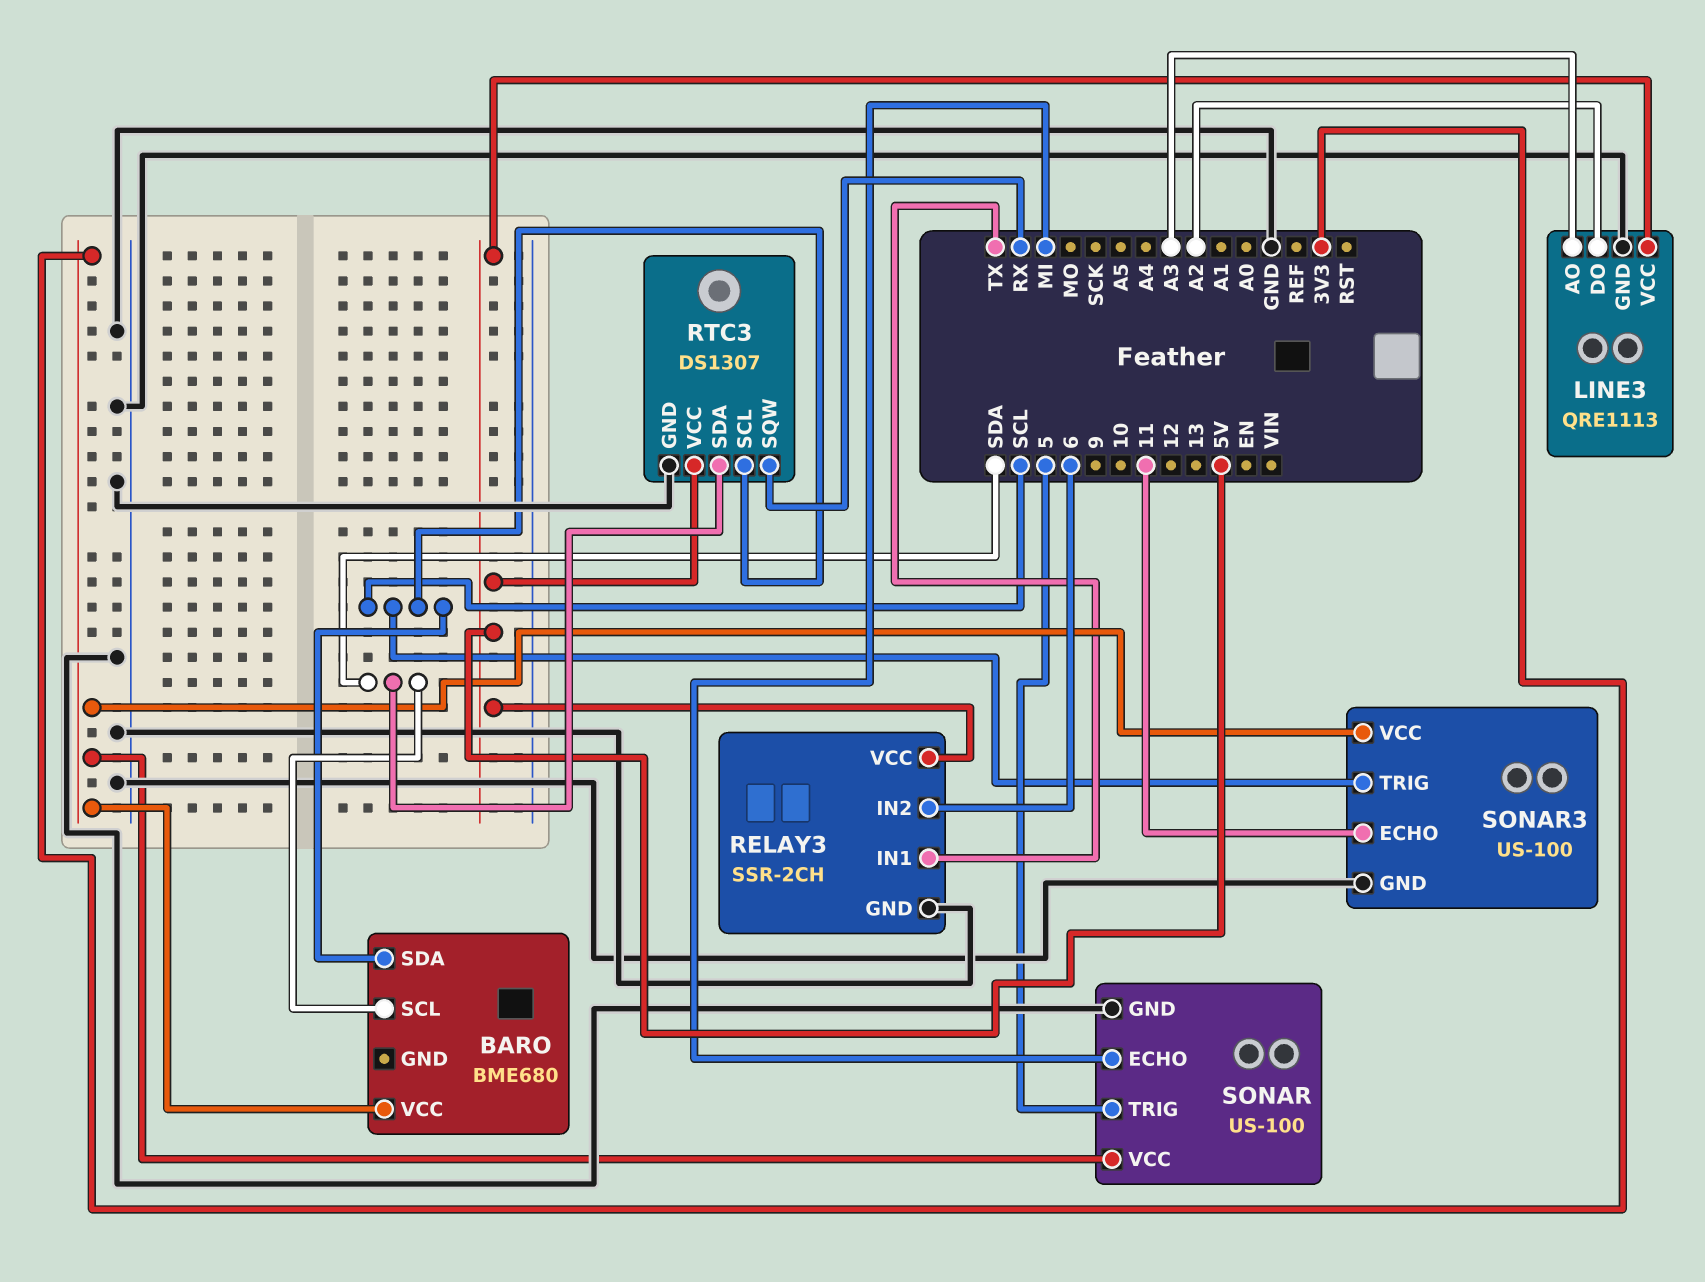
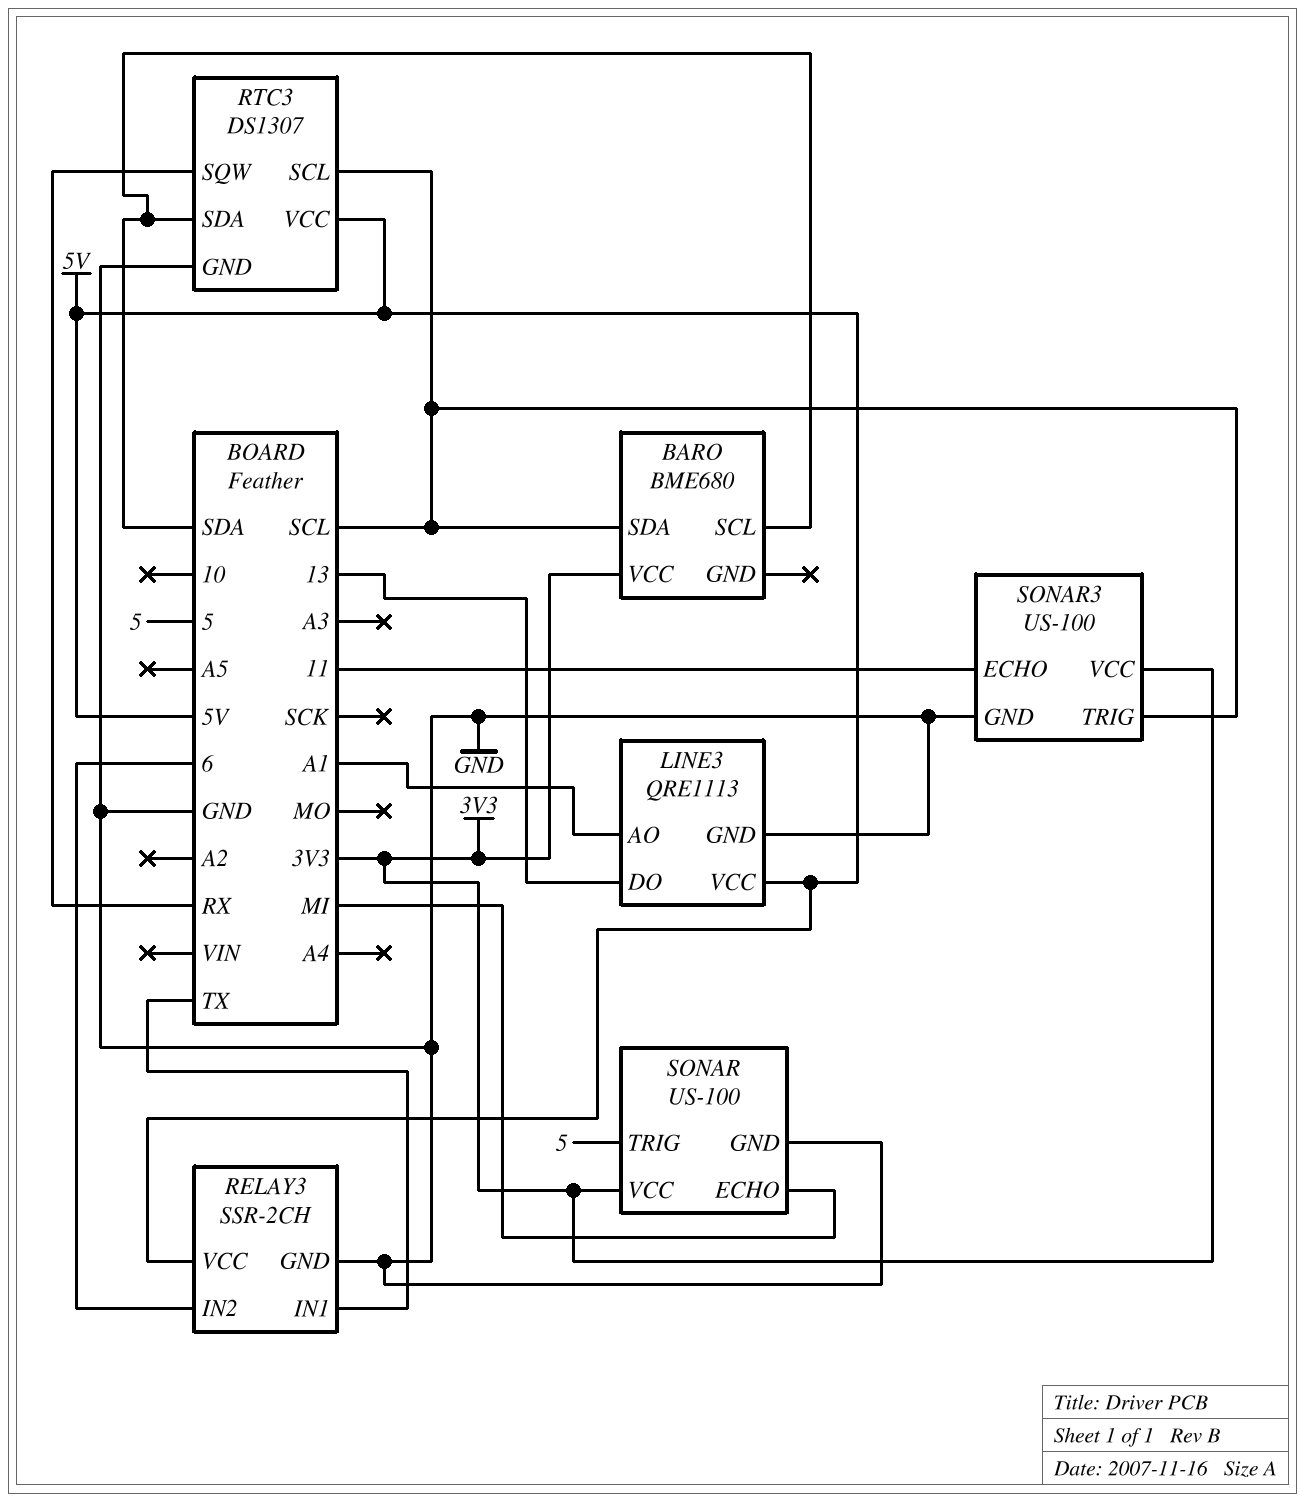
LINE3 pin AO: A3 -> A1
LINE3 pin DO: A2 -> 13

